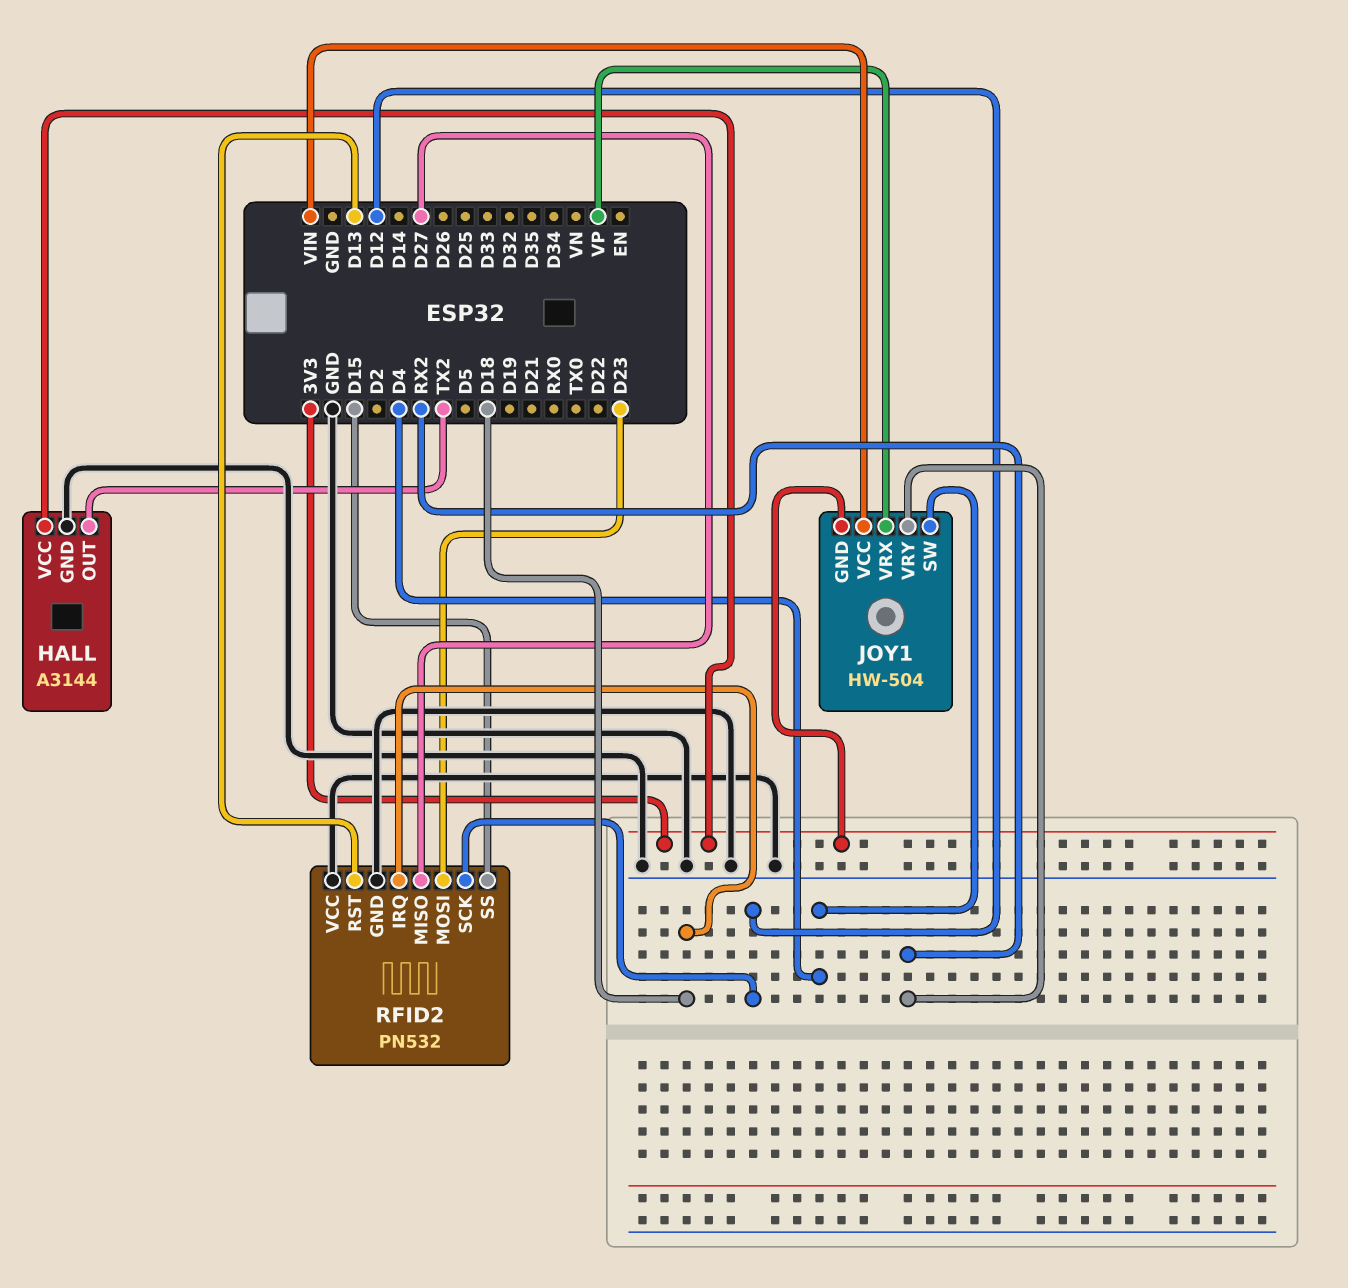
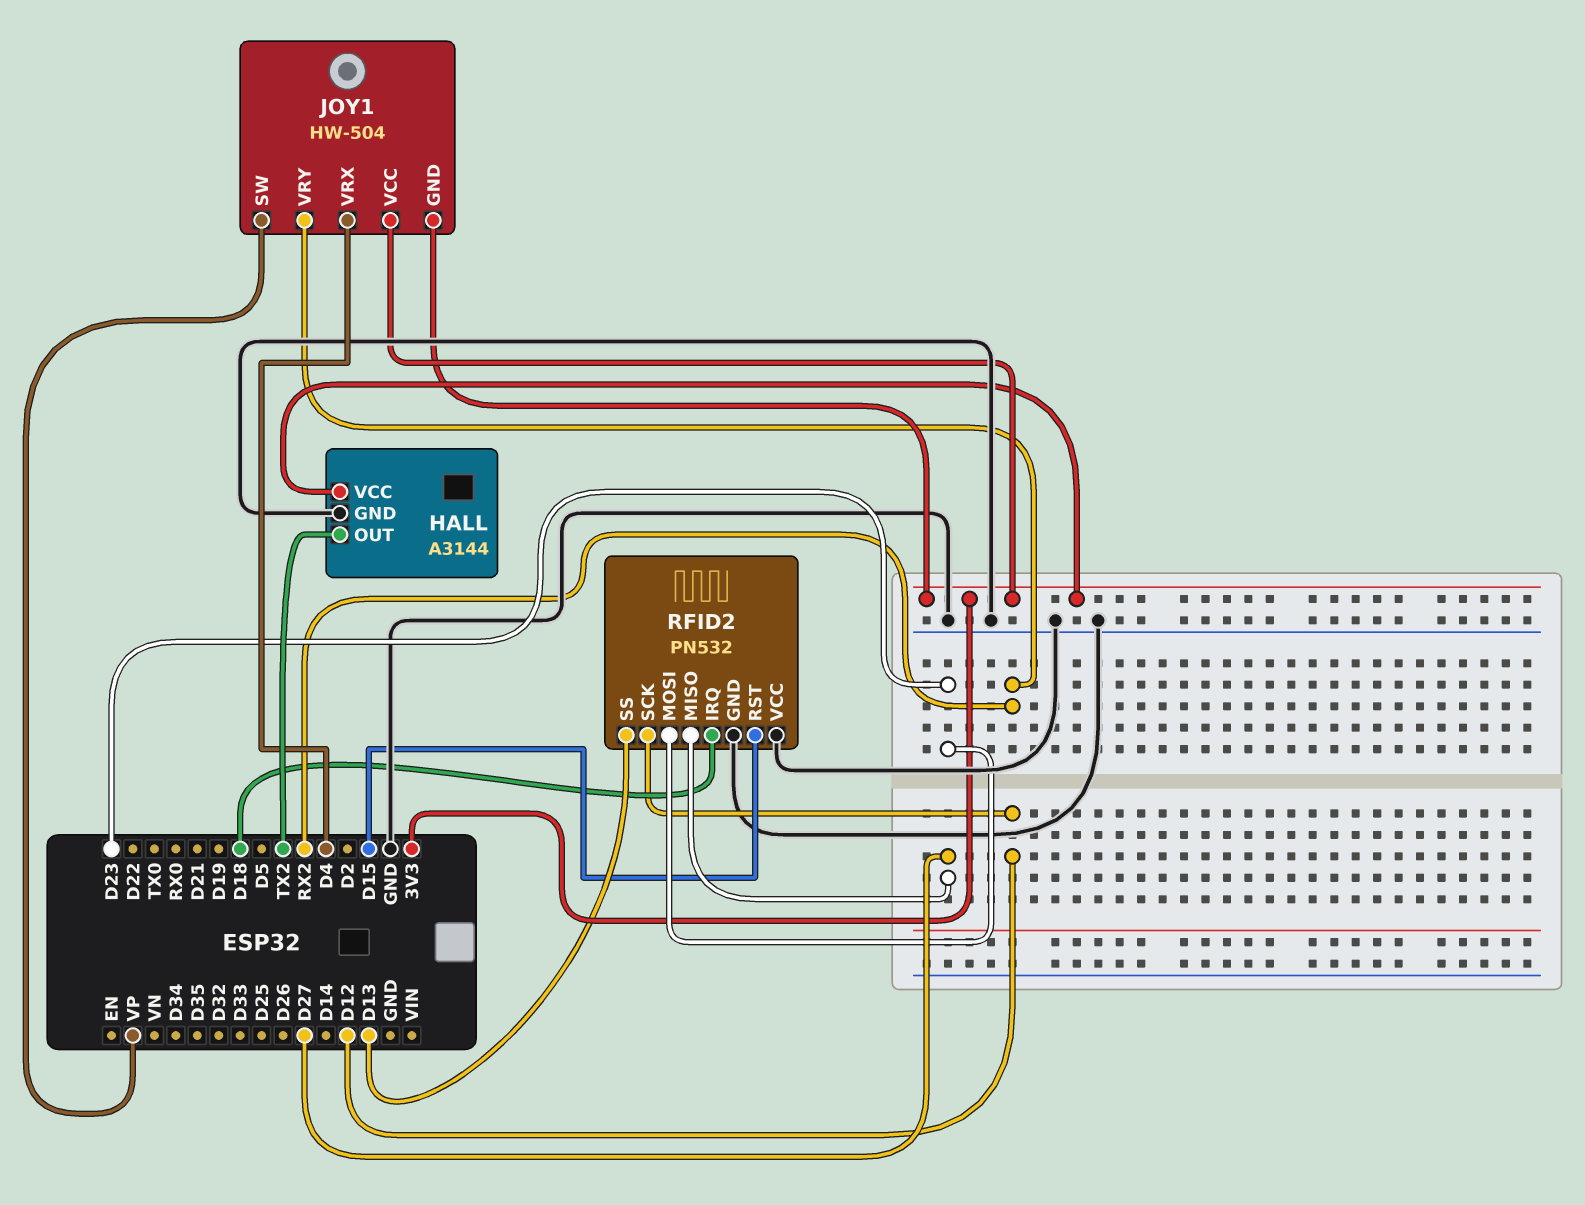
JOY1 pin SW: D4 -> VP
JOY1 pin VCC: VIN -> 3V3
JOY1 pin VRX: VP -> D4
RFID2 pin RST: D13 -> D15
RFID2 pin SS: D15 -> D13

